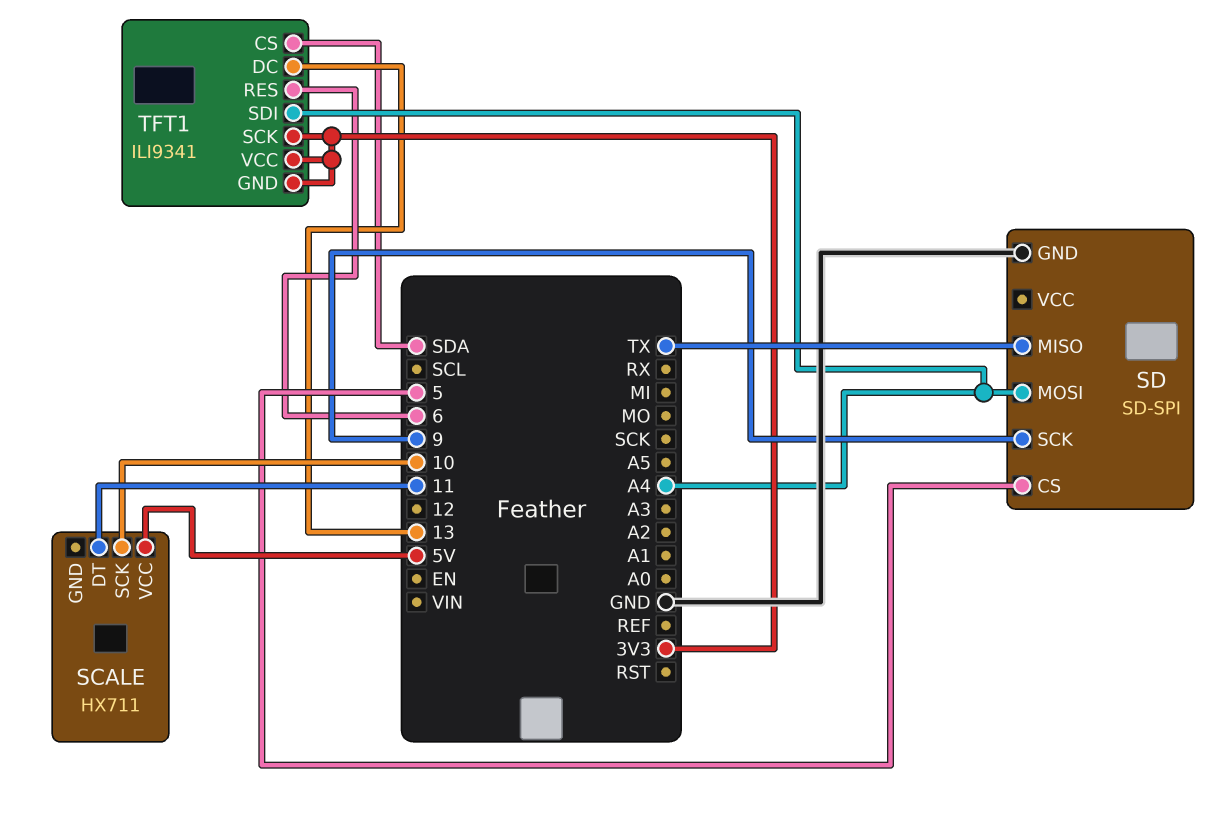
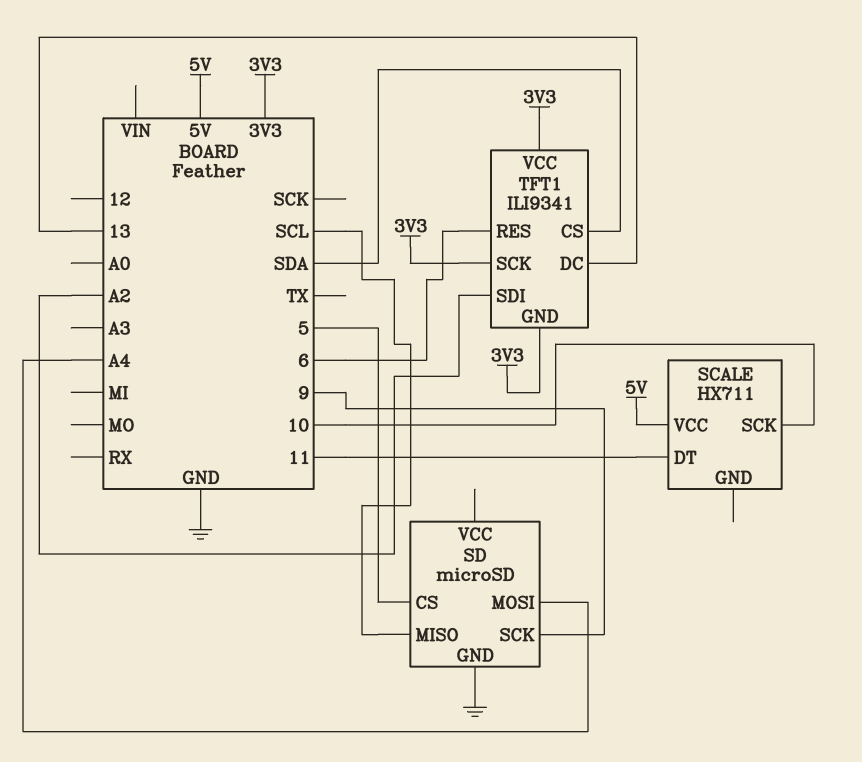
SD: SD-SPI -> microSD
SD pin MISO: TX -> SCL
TFT1 pin SDI: A4 -> A2

